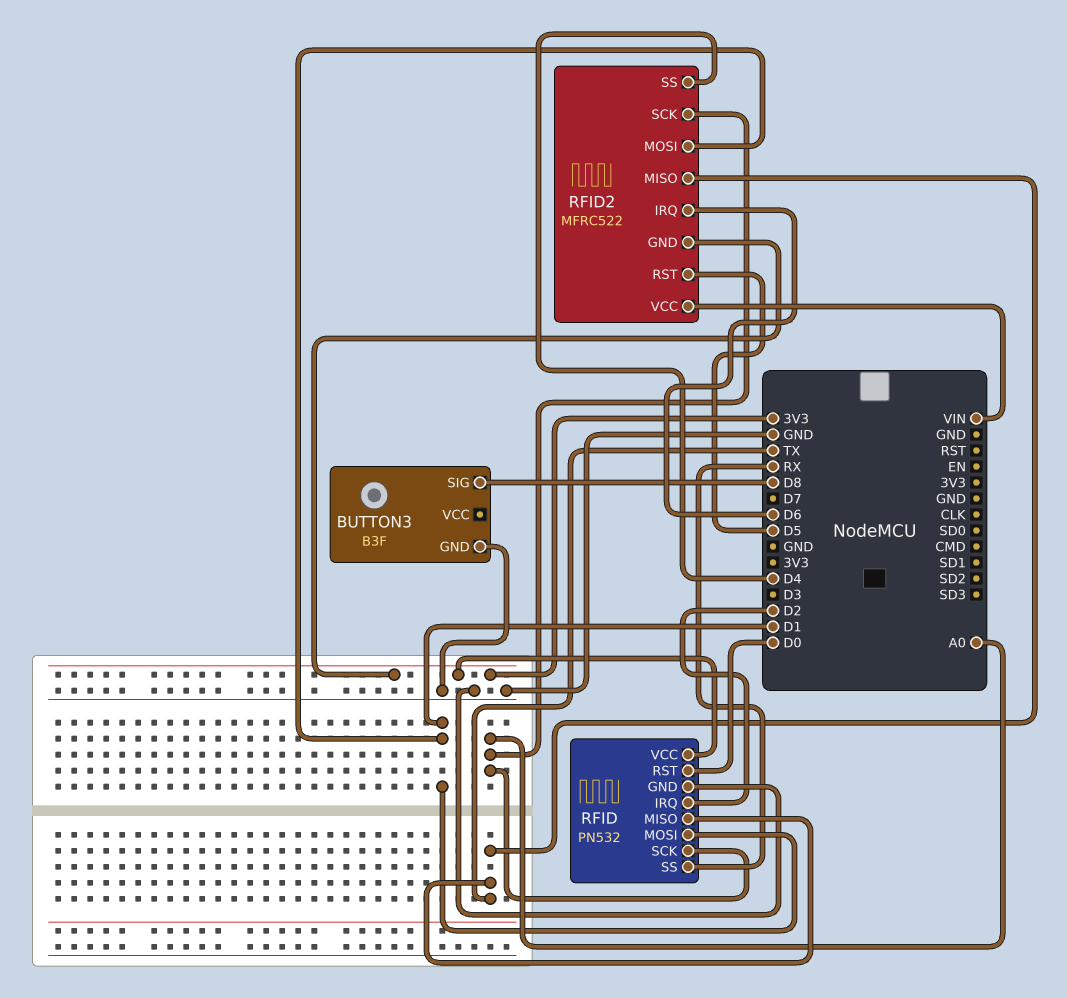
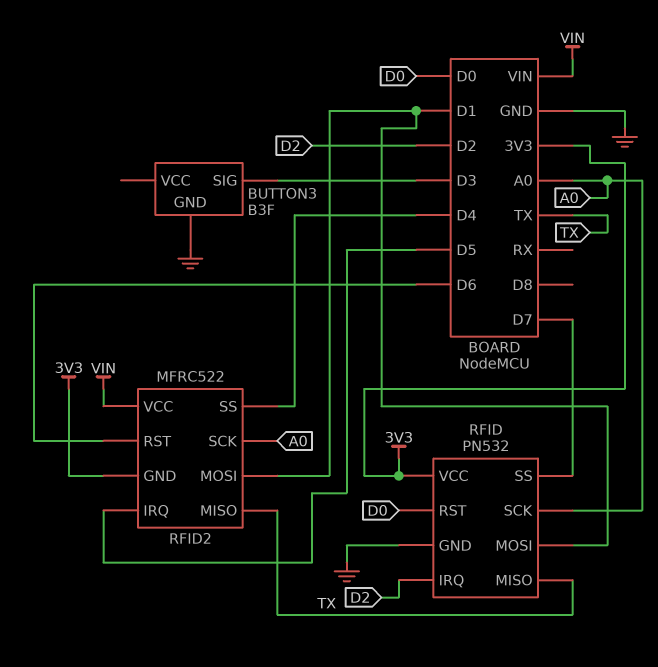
BUTTON3 pin SIG: D8 -> D3
RFID pin SS: RX -> D7
RFID2 pin IRQ: D6 -> D5
RFID2 pin RST: D5 -> D6

